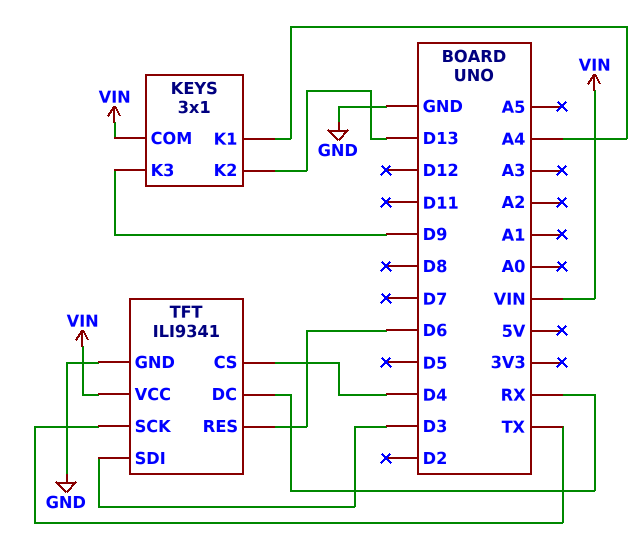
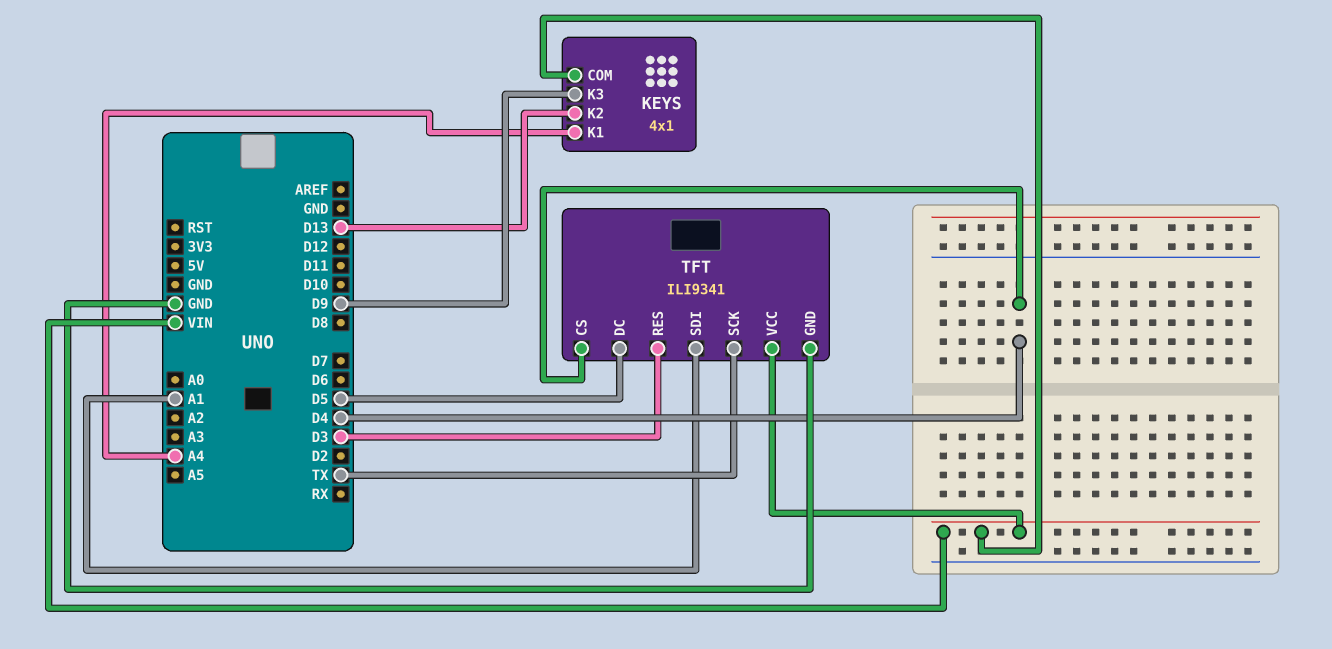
KEYS: 3x1 -> 4x1
TFT pin DC: RX -> D5
TFT pin RES: D6 -> D3
TFT pin SDI: D3 -> A1

